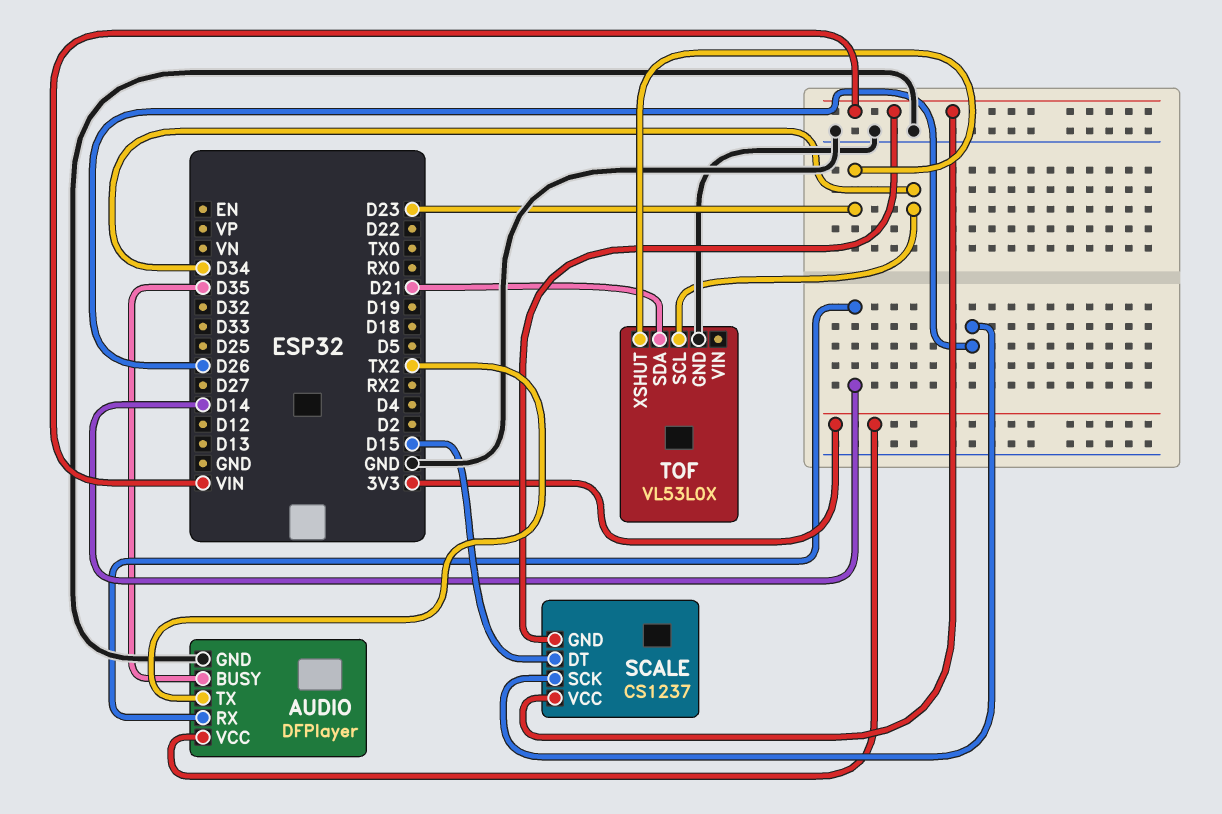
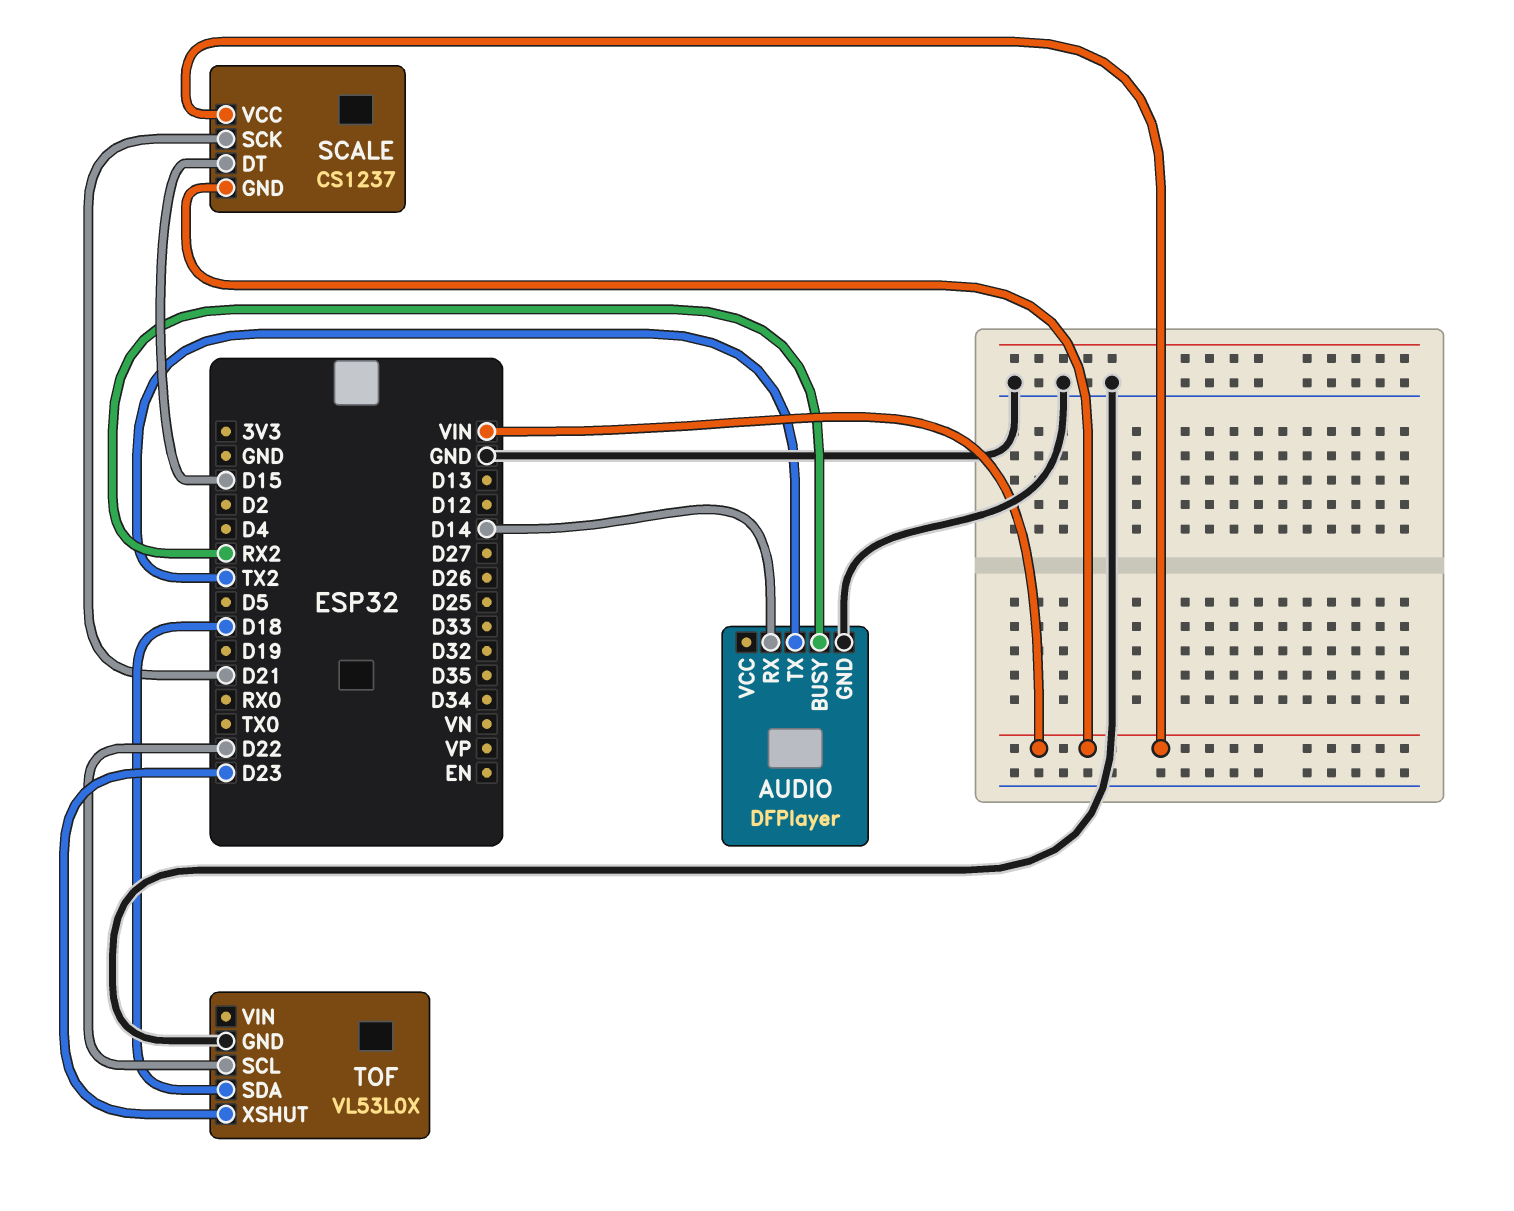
AUDIO pin BUSY: D35 -> RX2
AUDIO pin VCC: 3V3 -> none
SCALE pin SCK: D26 -> D21
TOF pin SCL: D34 -> D22
TOF pin SDA: D21 -> D18

